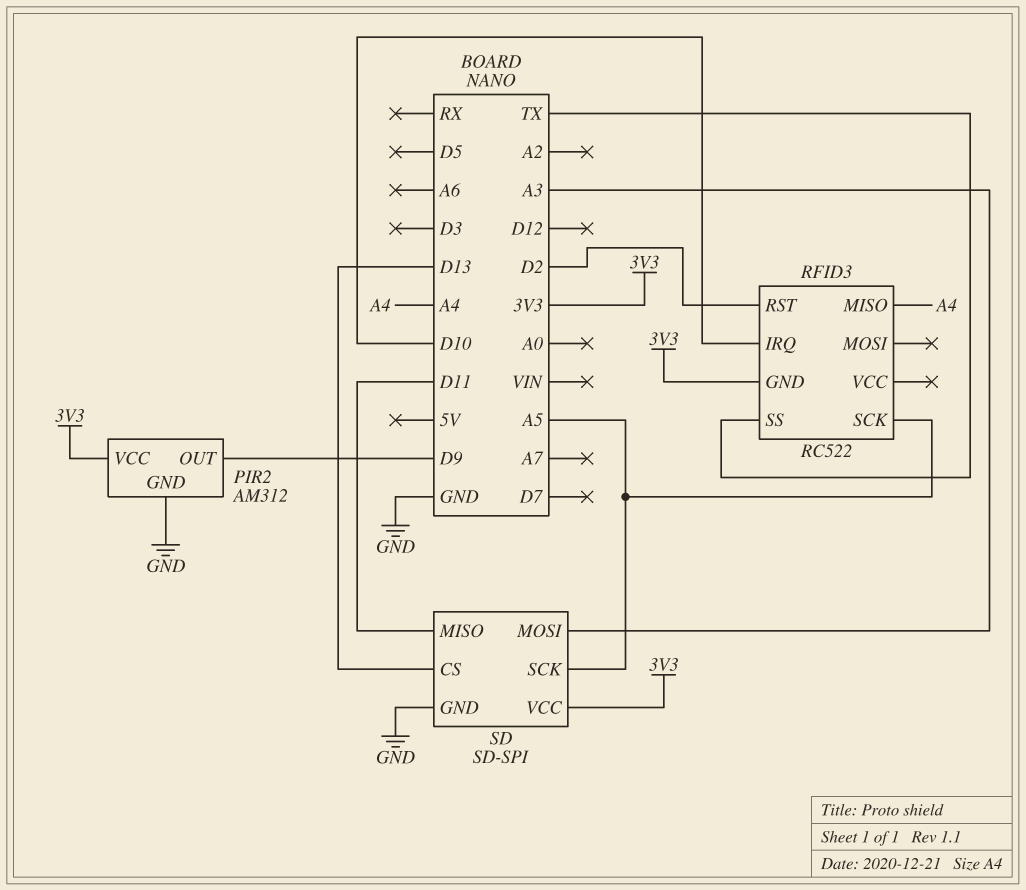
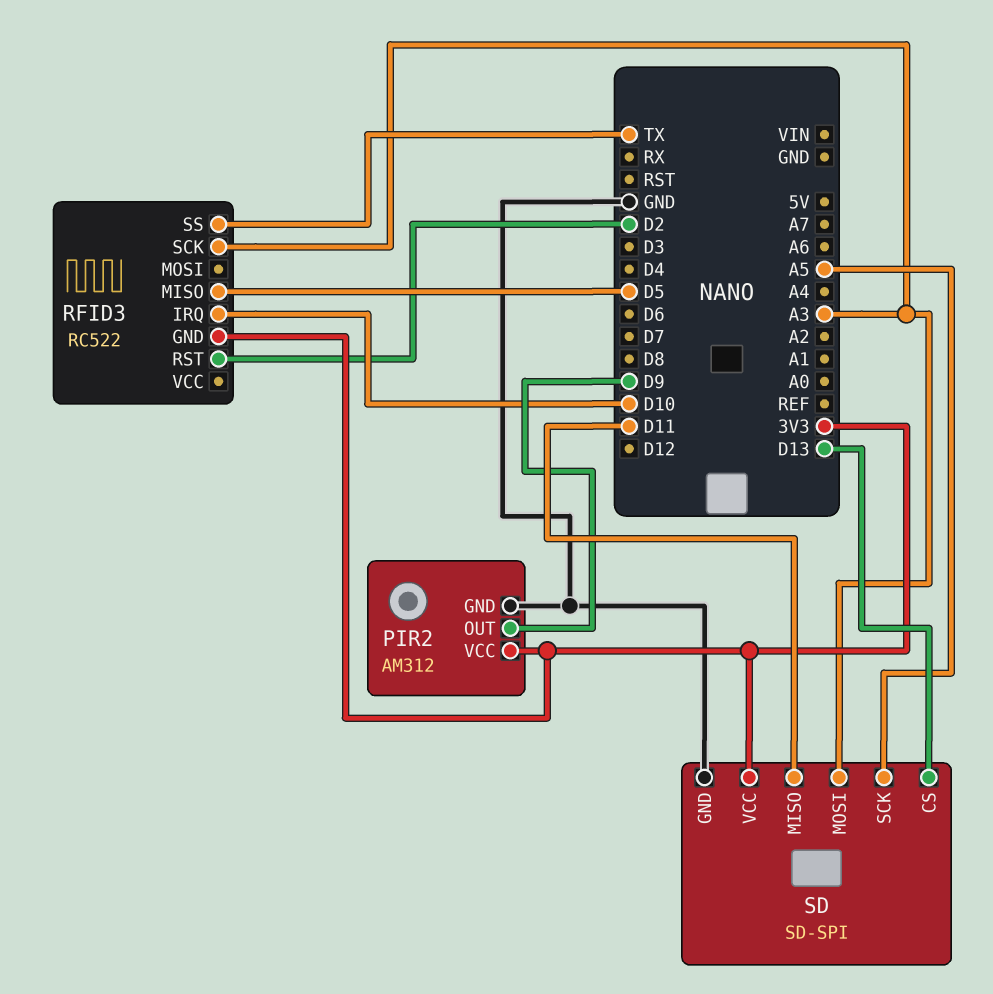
RFID3 pin MISO: A4 -> D5
RFID3 pin SCK: A5 -> A3

